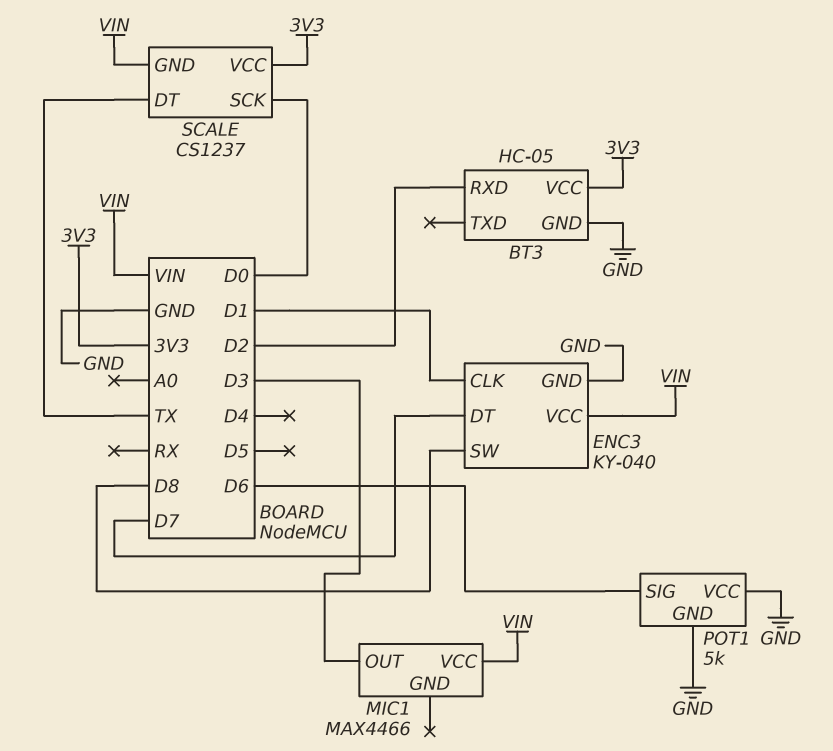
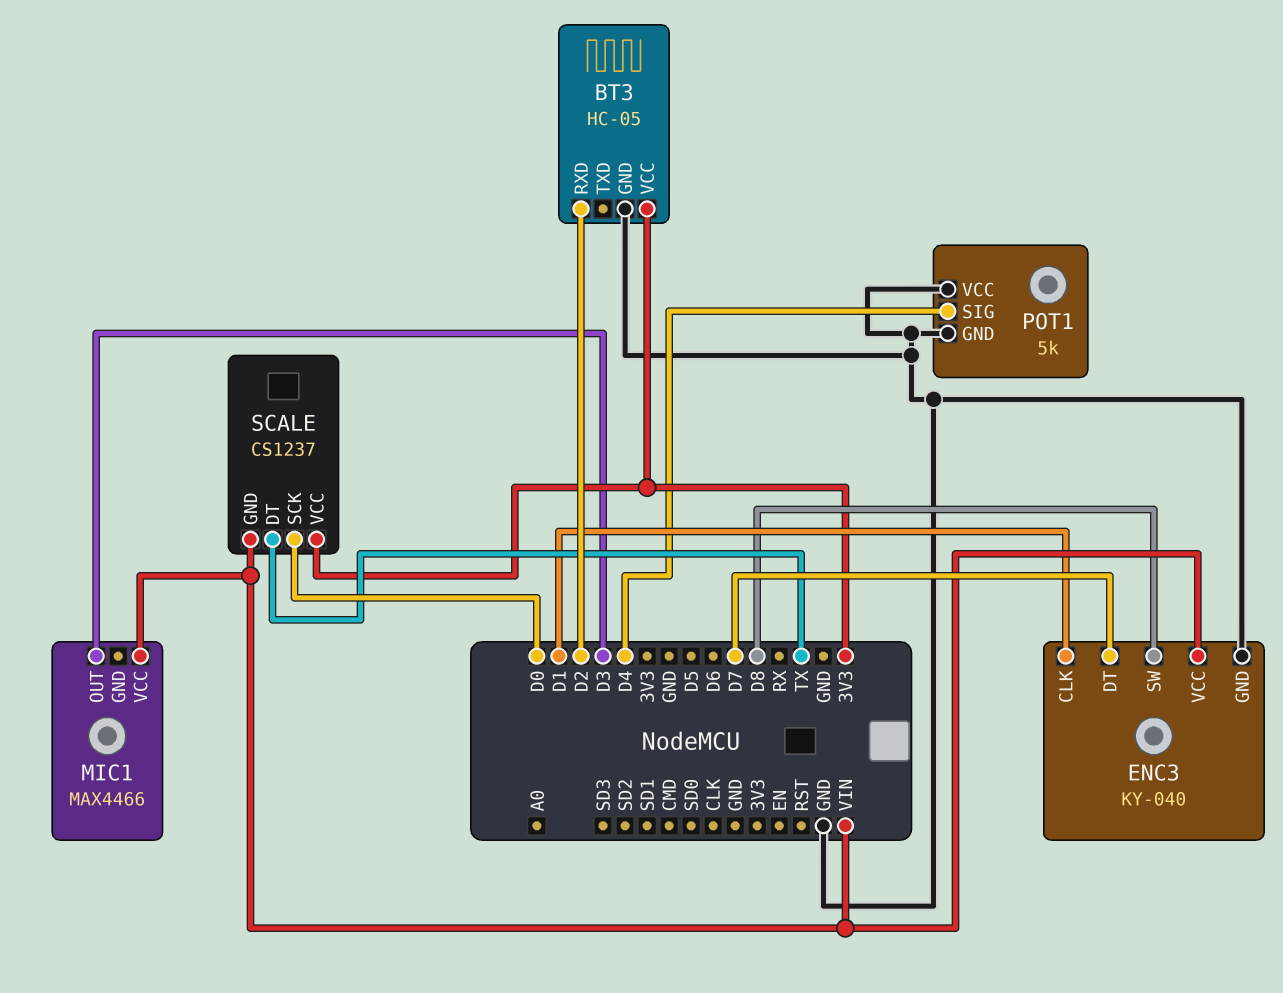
POT1 pin SIG: D6 -> D4

